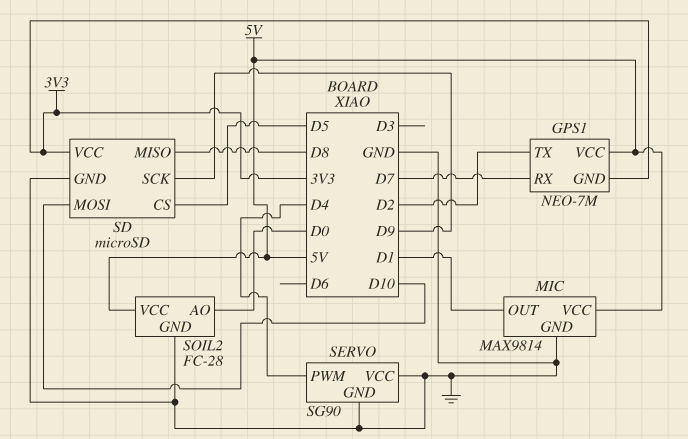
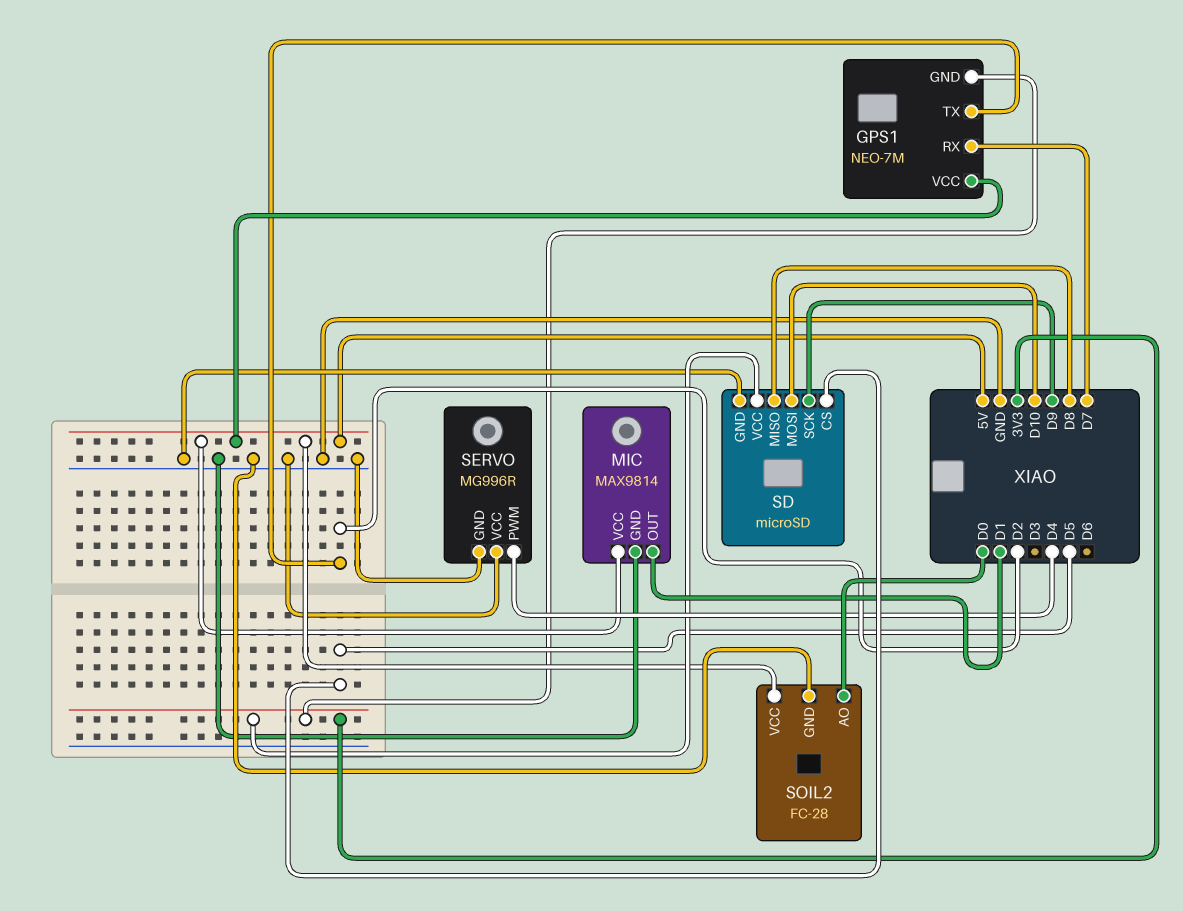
SERVO: SG90 -> MG996R

